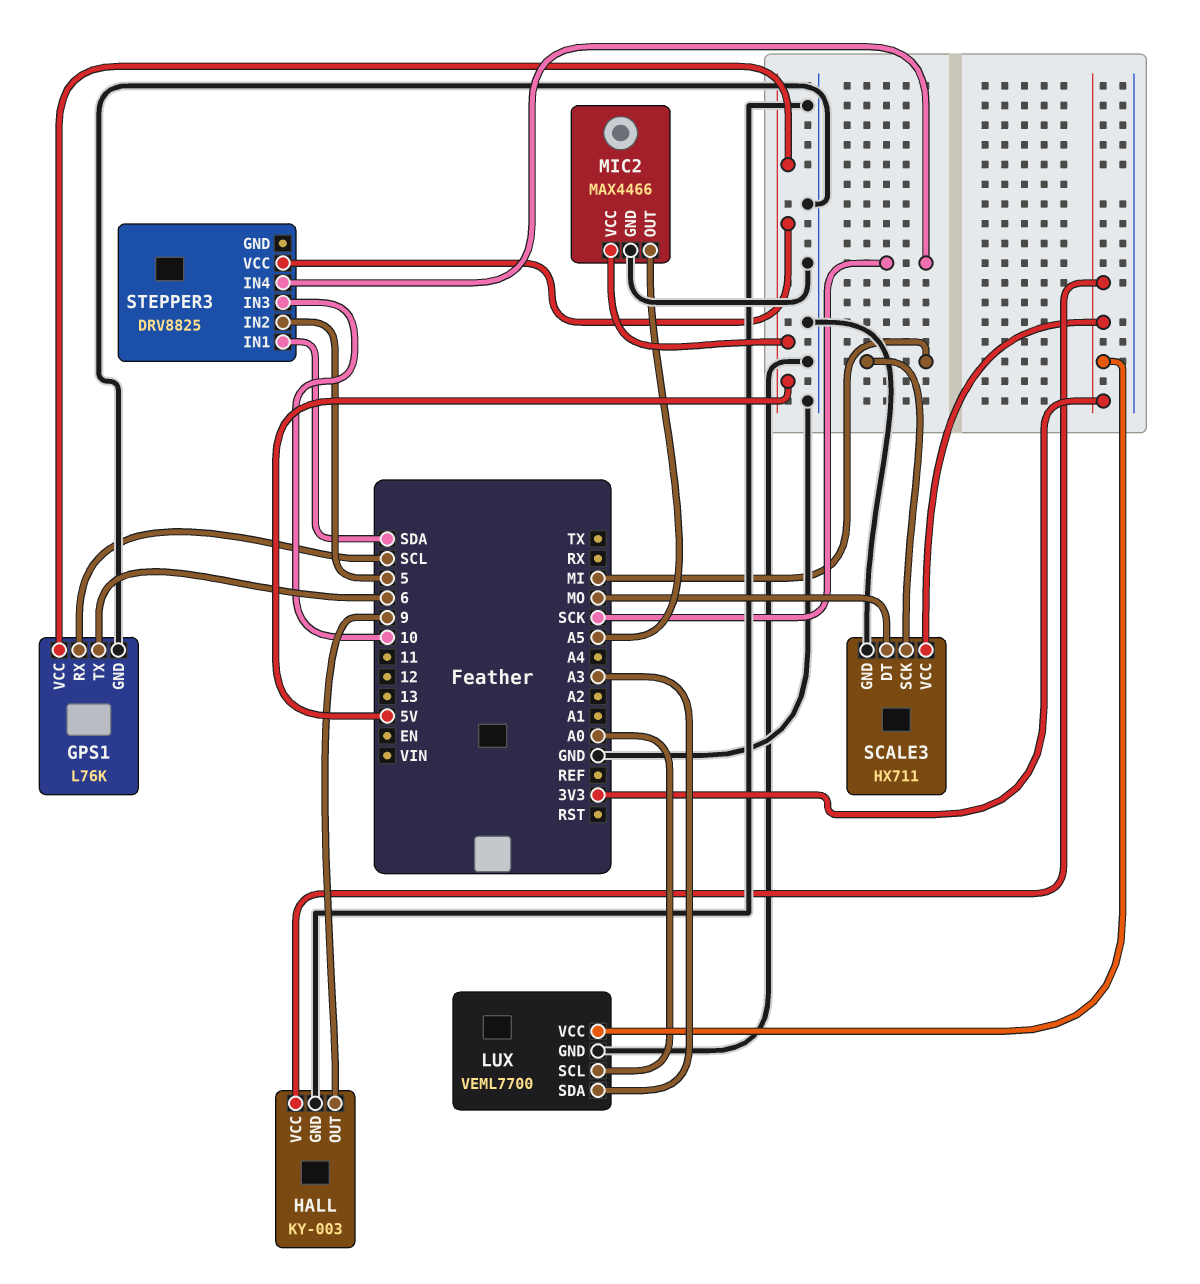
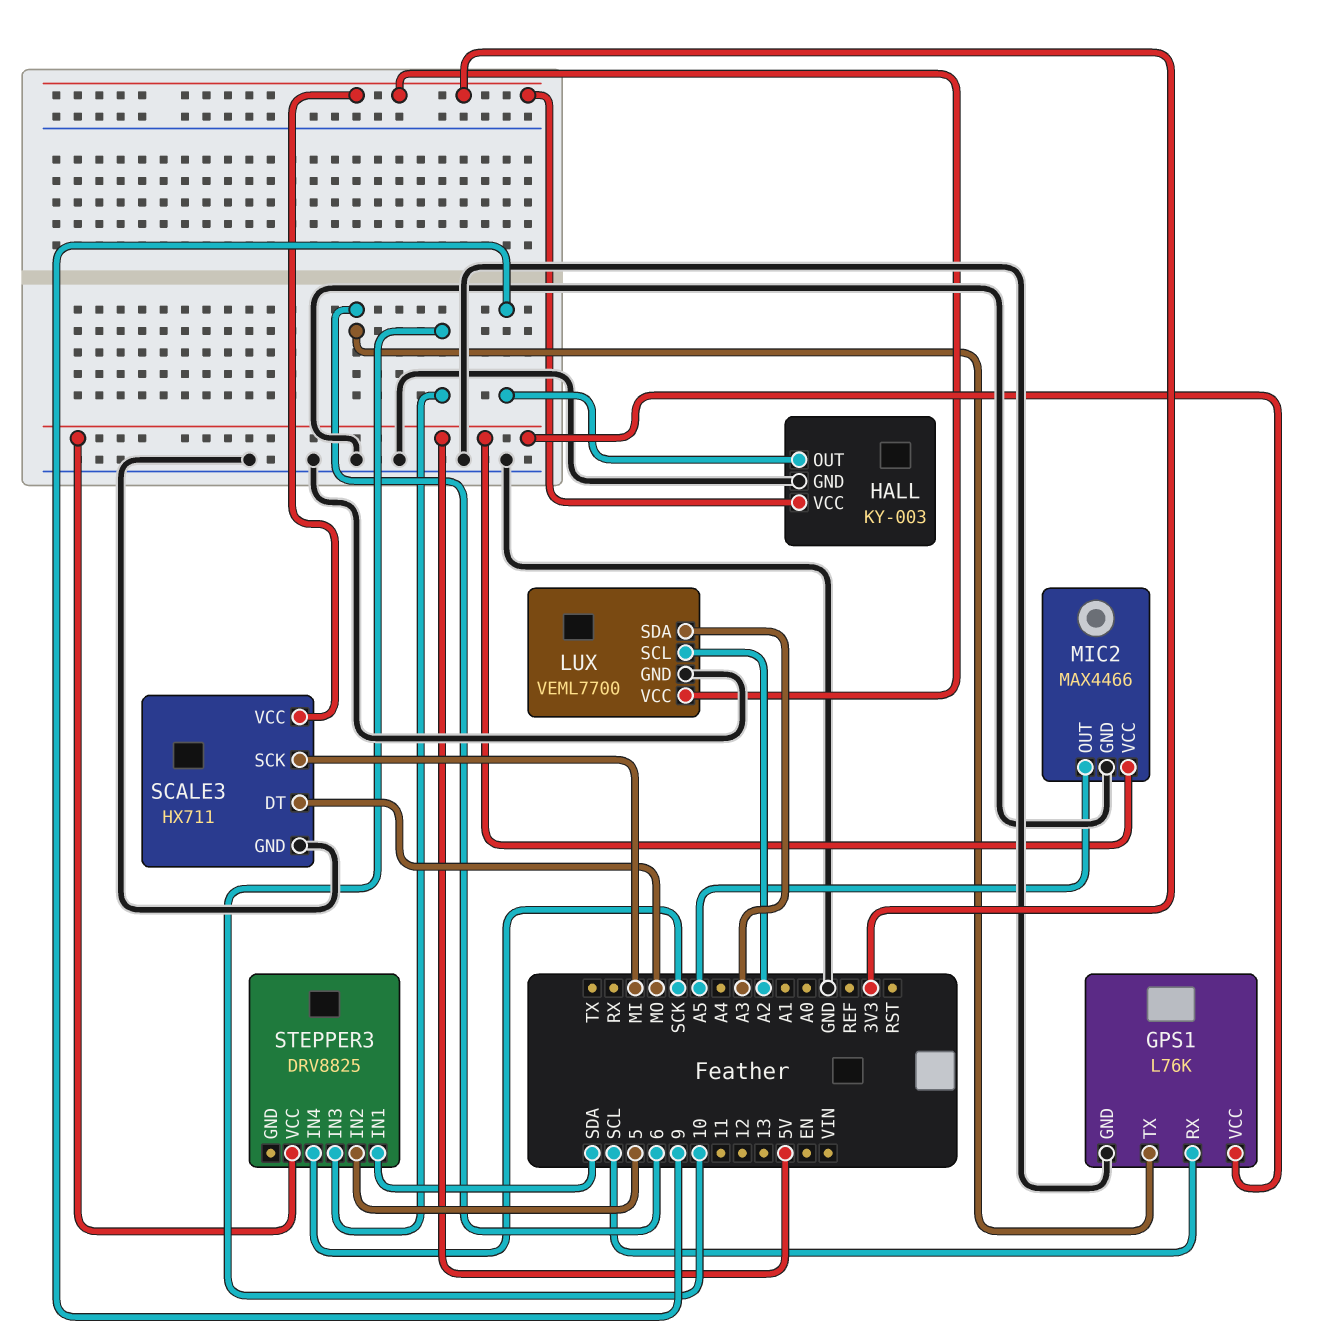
LUX pin SCL: A0 -> A2

